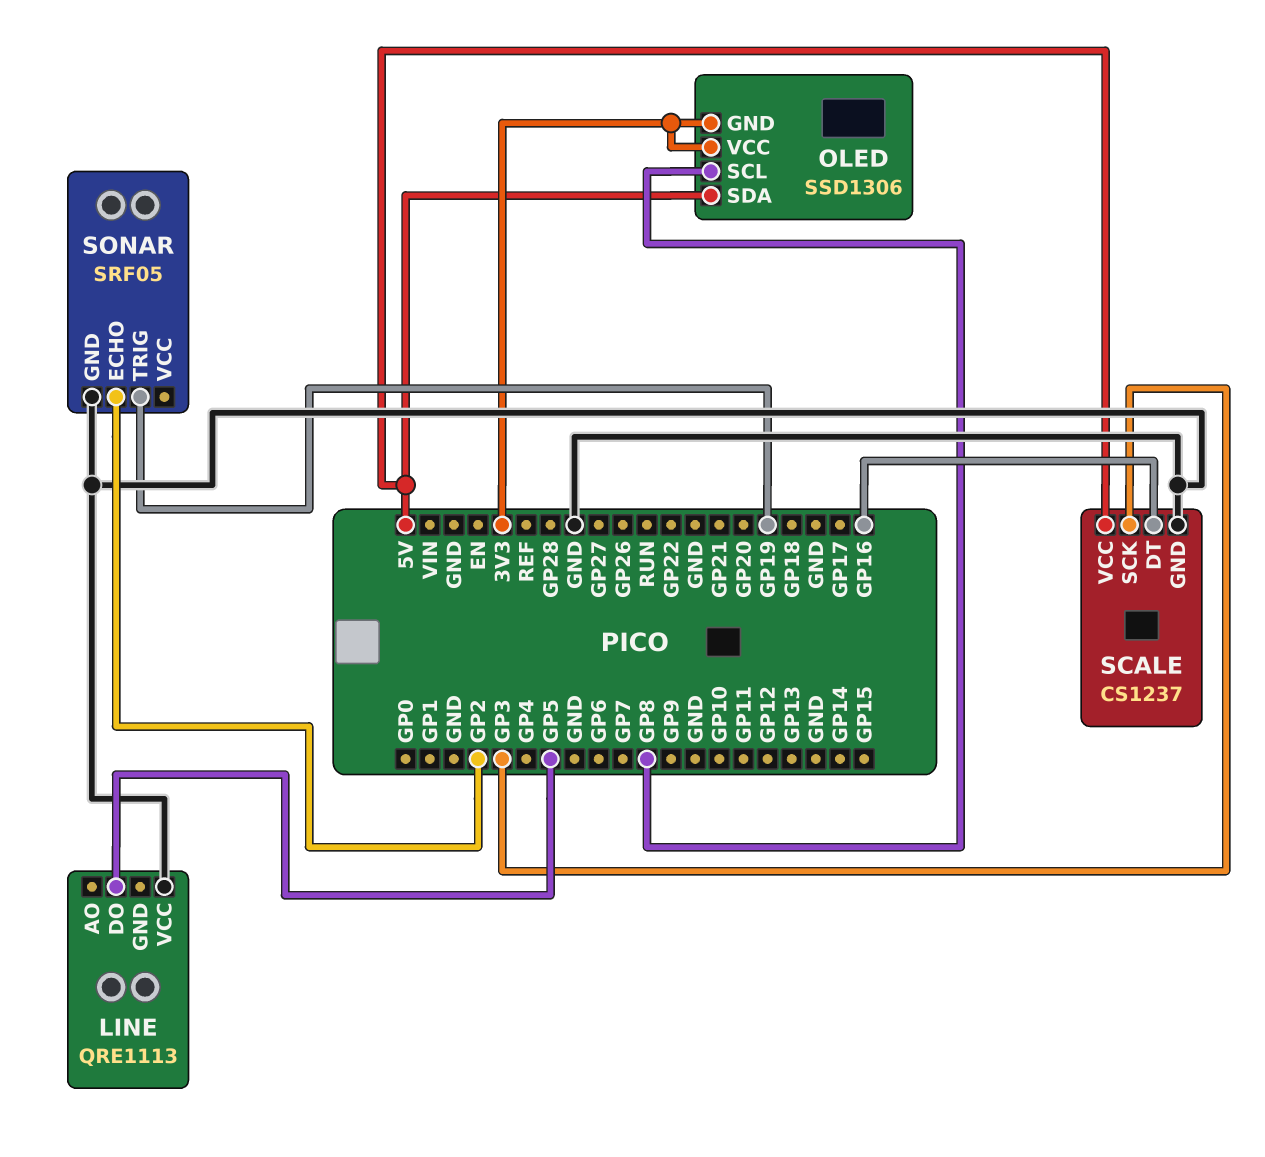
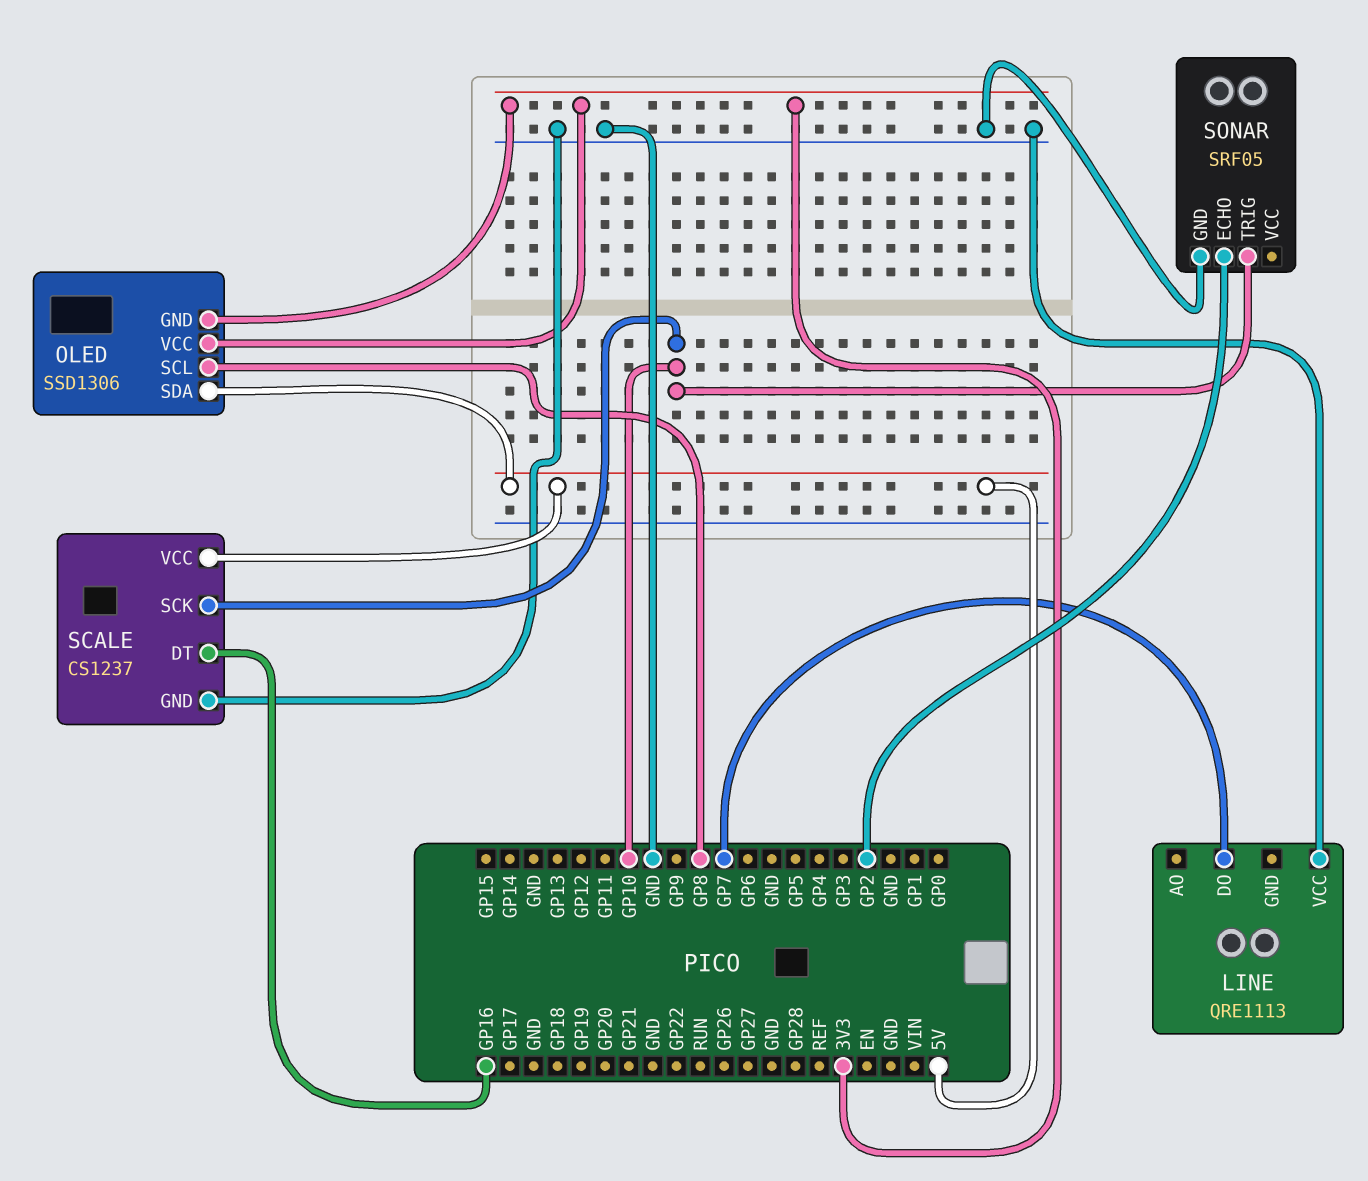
LINE pin DO: GP5 -> GP7
SCALE pin SCK: GP3 -> GP10
SONAR pin TRIG: GP19 -> GP10

